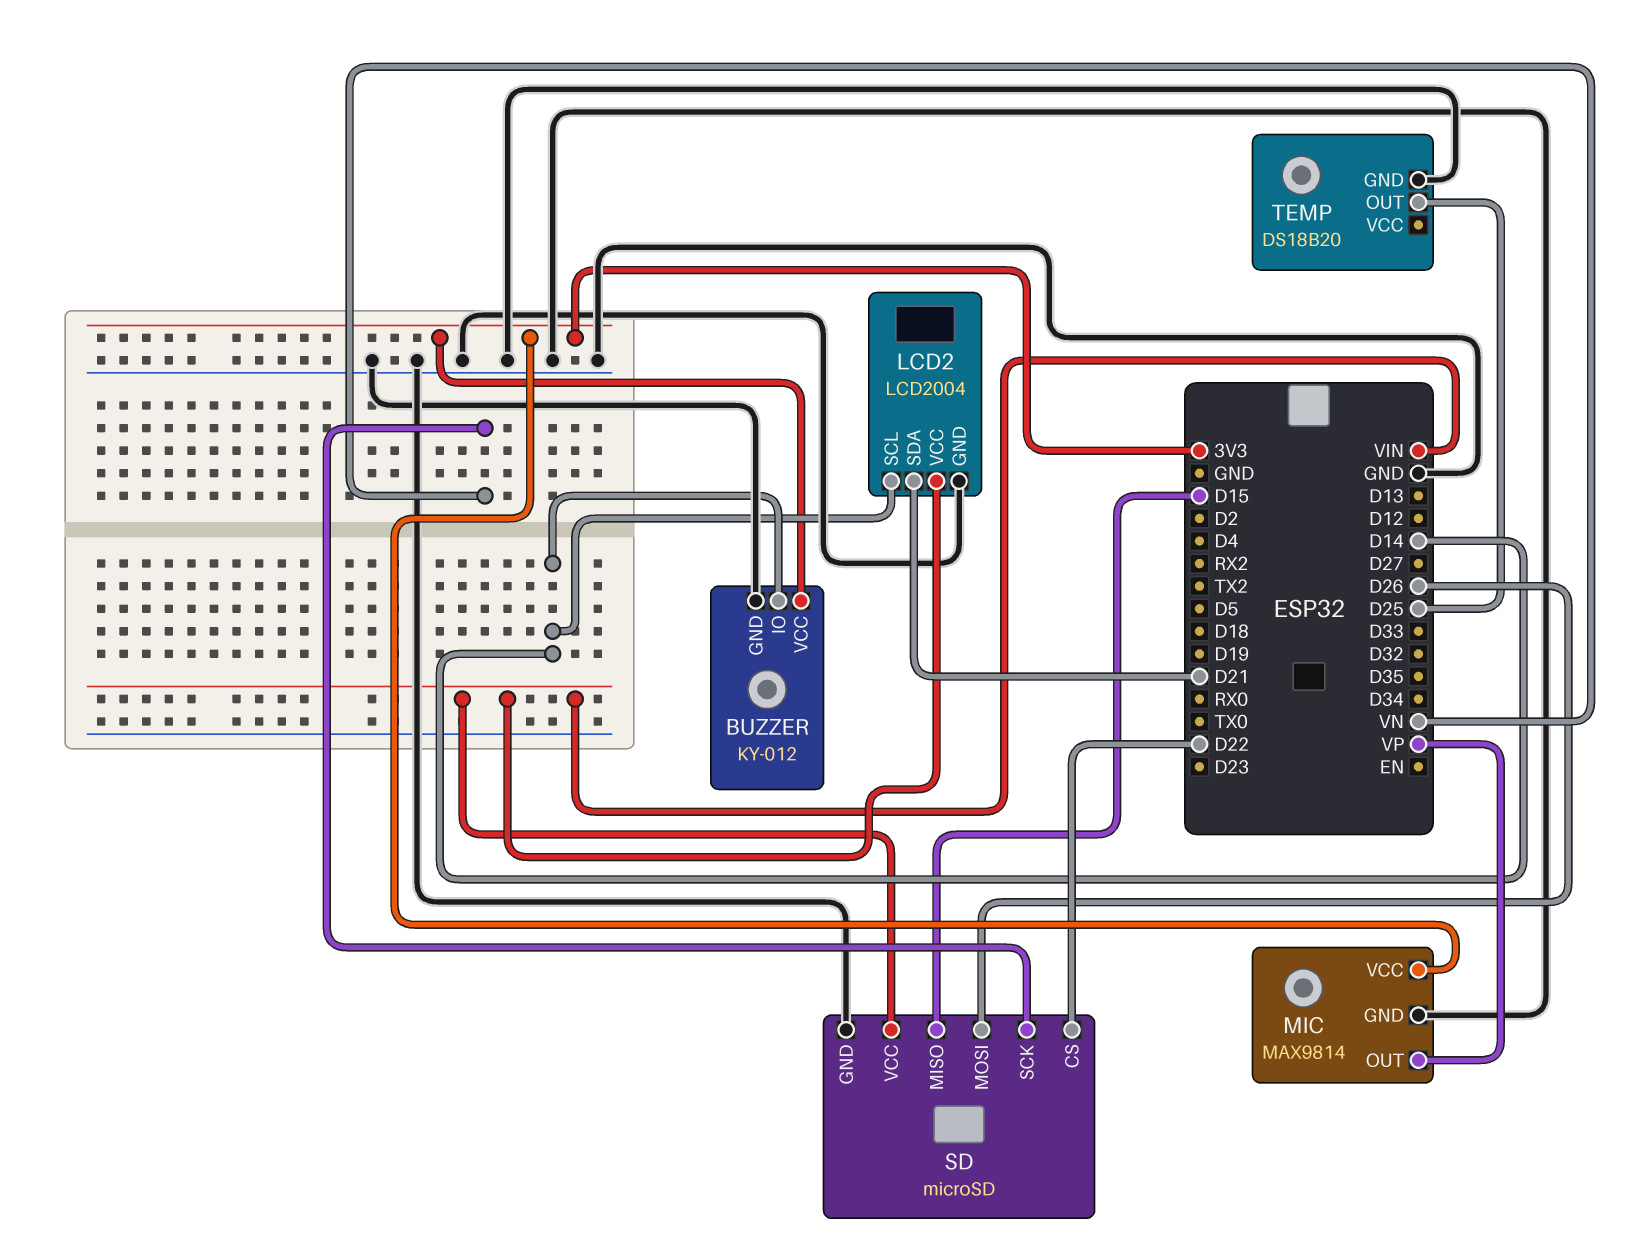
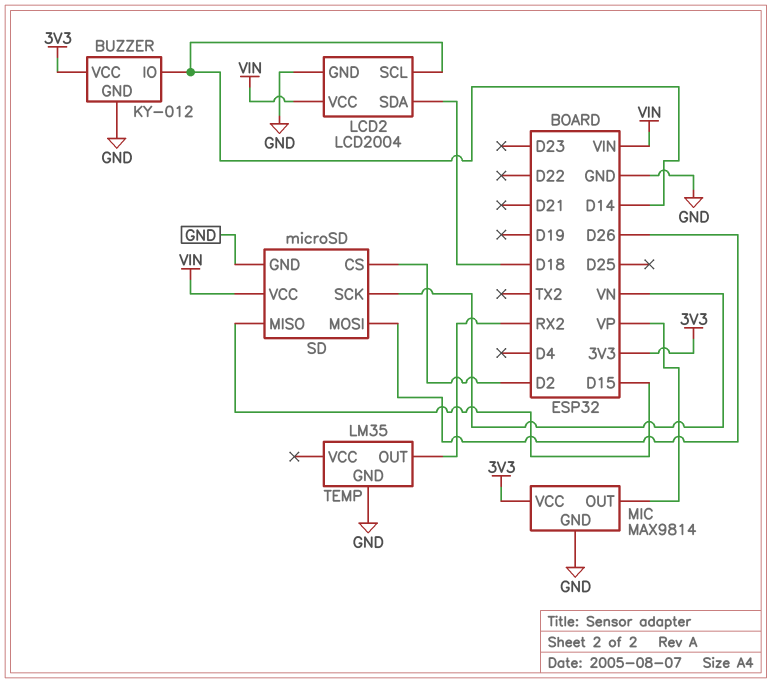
LCD2 pin SDA: D21 -> D18
SD pin CS: D22 -> D2
TEMP: DS18B20 -> LM35
TEMP pin OUT: D25 -> RX2

